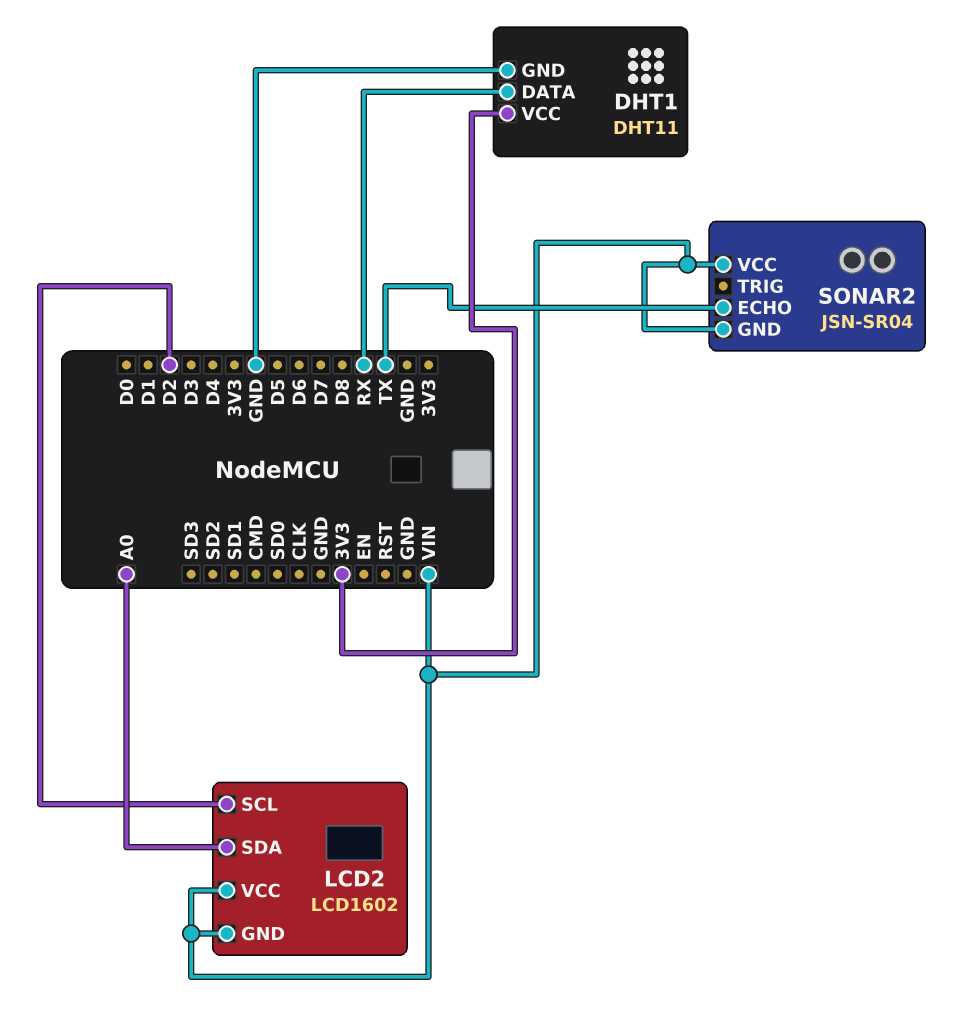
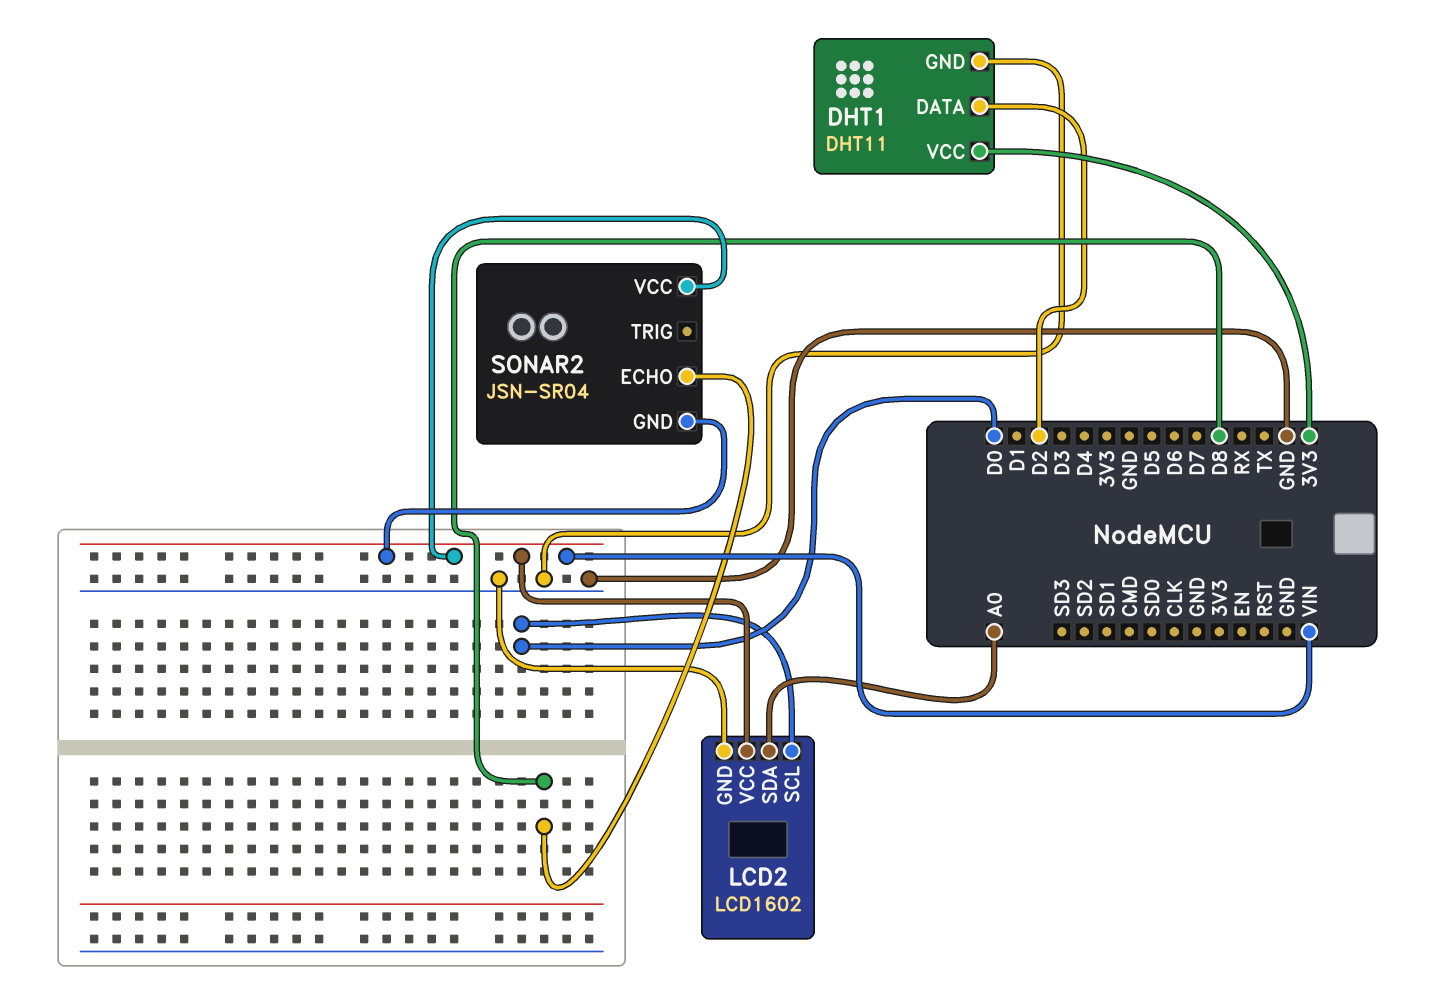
DHT1 pin DATA: RX -> D2
LCD2 pin GND: VIN -> GND
LCD2 pin SCL: D2 -> D0
SONAR2 pin ECHO: TX -> D8

